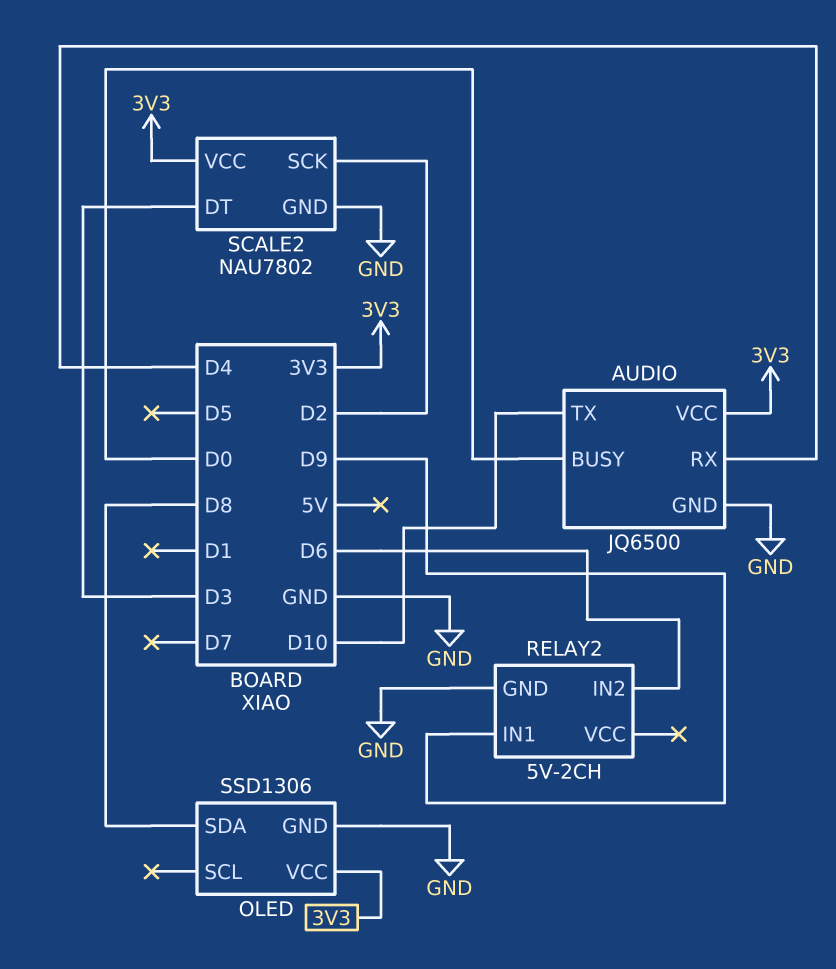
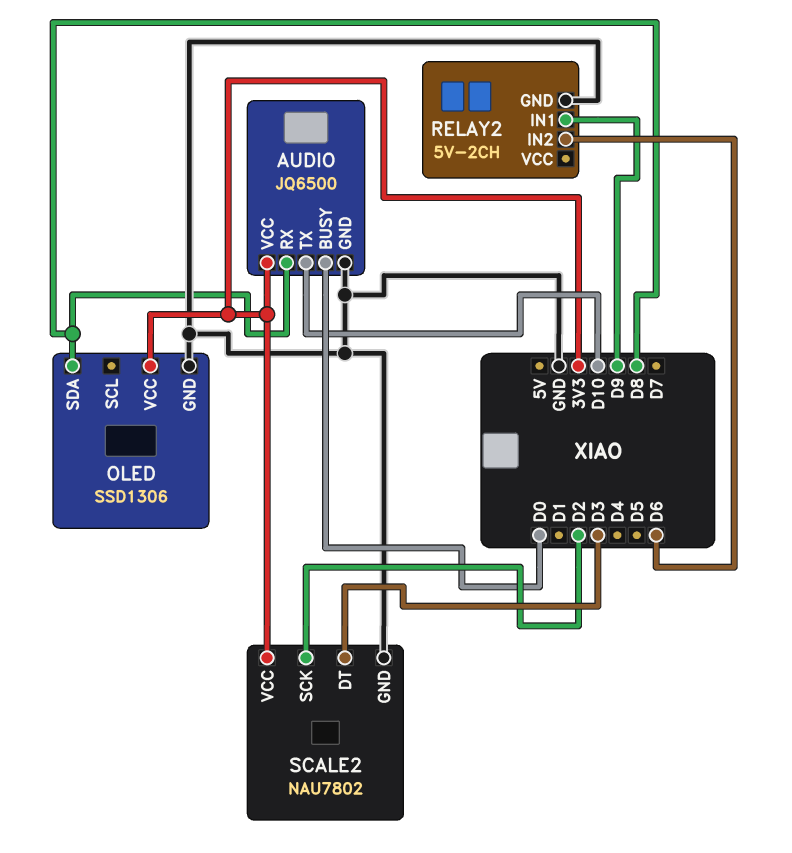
AUDIO pin RX: D4 -> D8

